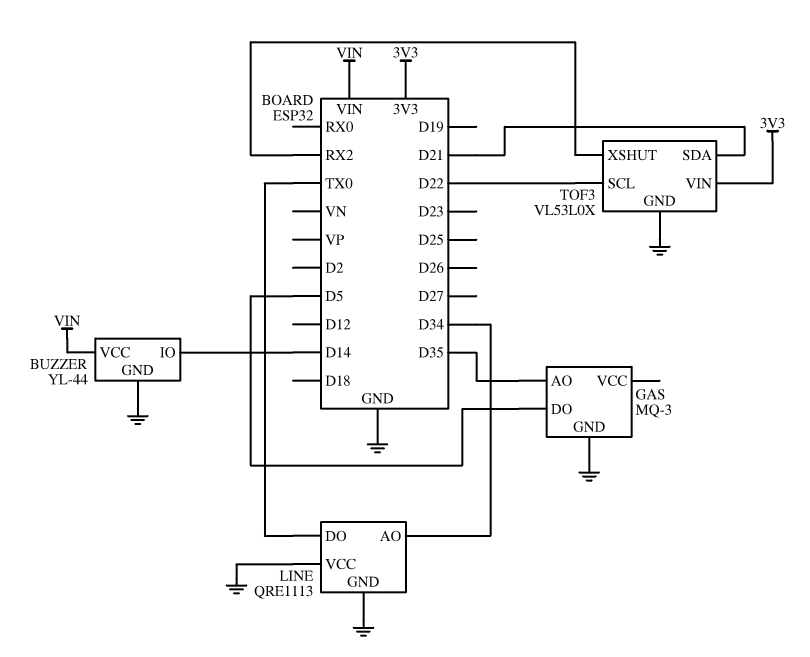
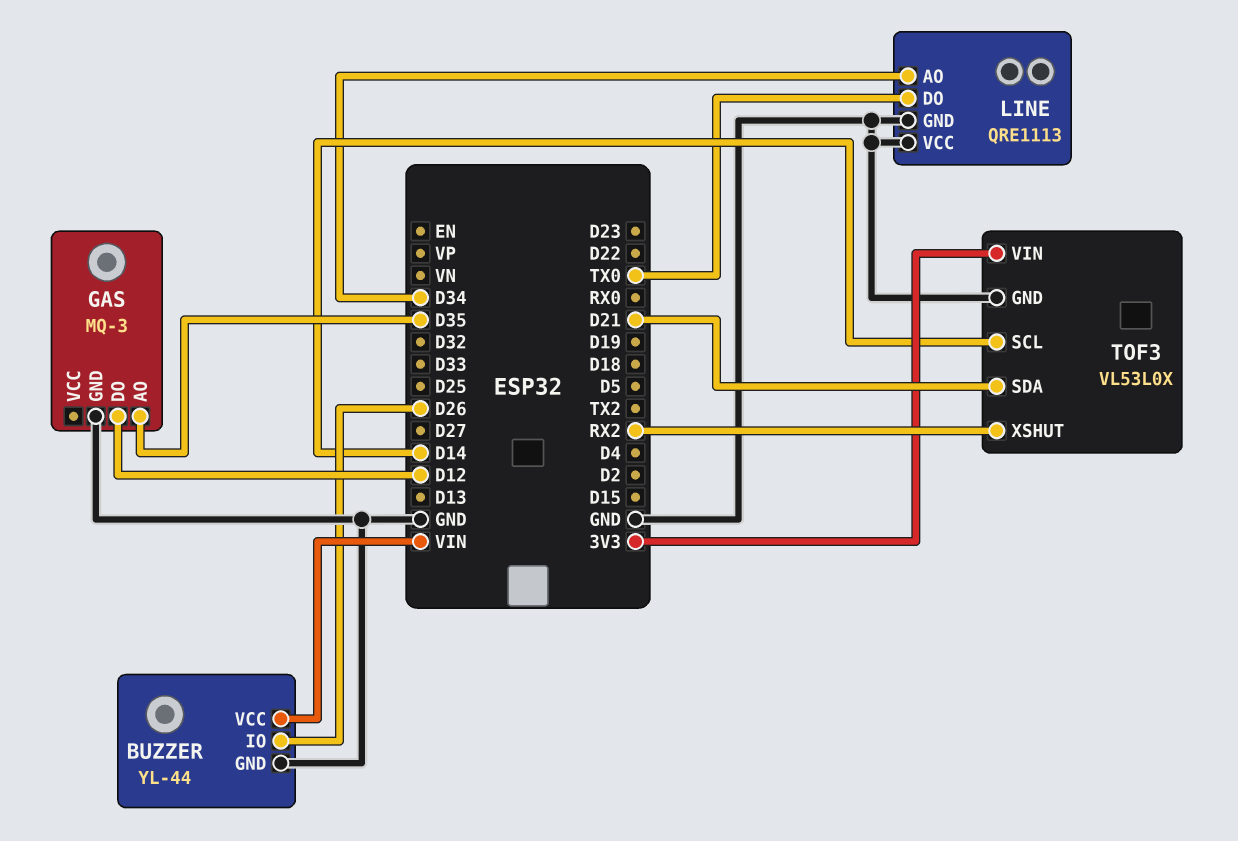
BUZZER pin IO: D14 -> D26
GAS pin DO: D5 -> D12
TOF3 pin SCL: D22 -> D14

